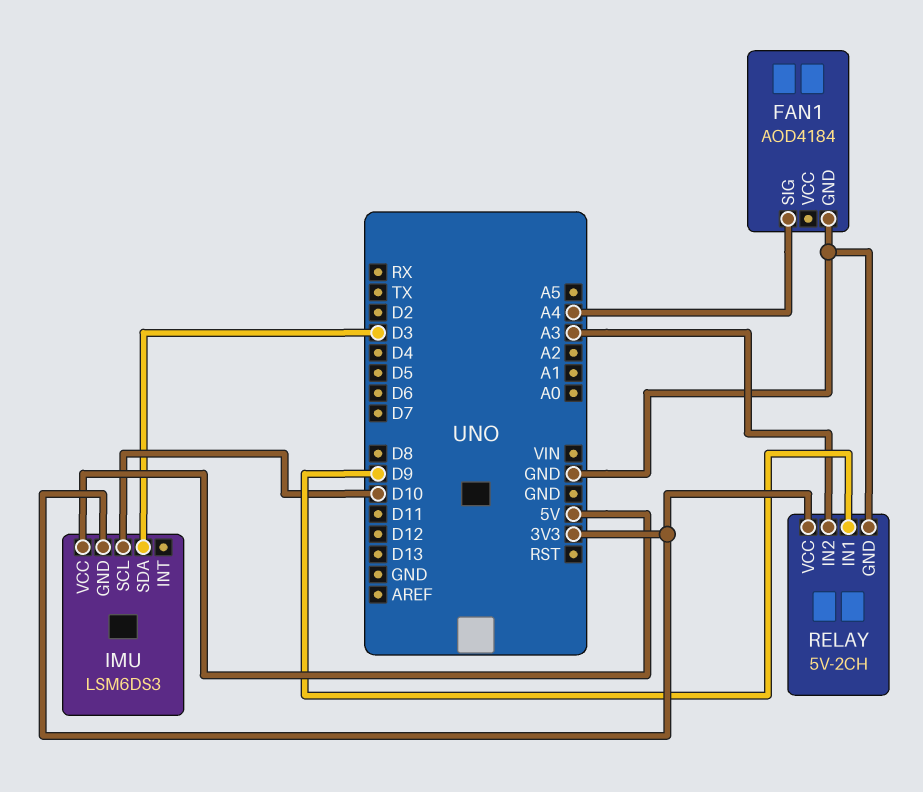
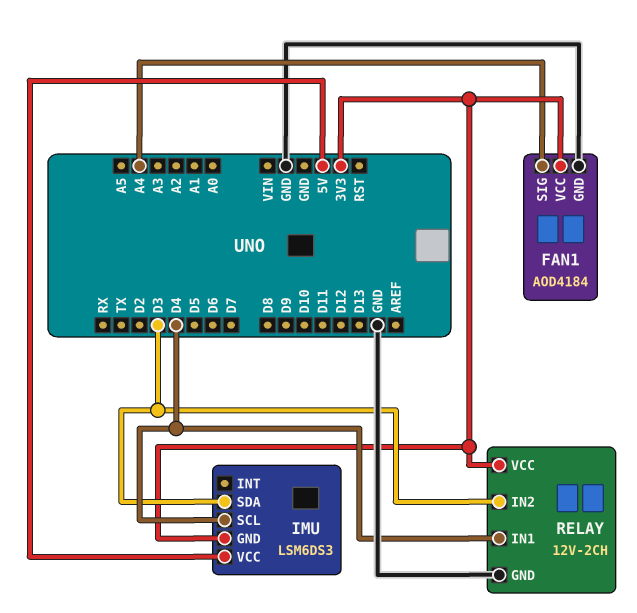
FAN1 pin VCC: none -> 3V3
IMU pin SCL: D10 -> D4
RELAY: 5V-2CH -> 12V-2CH
RELAY pin IN1: D9 -> D4
RELAY pin IN2: A3 -> D3

